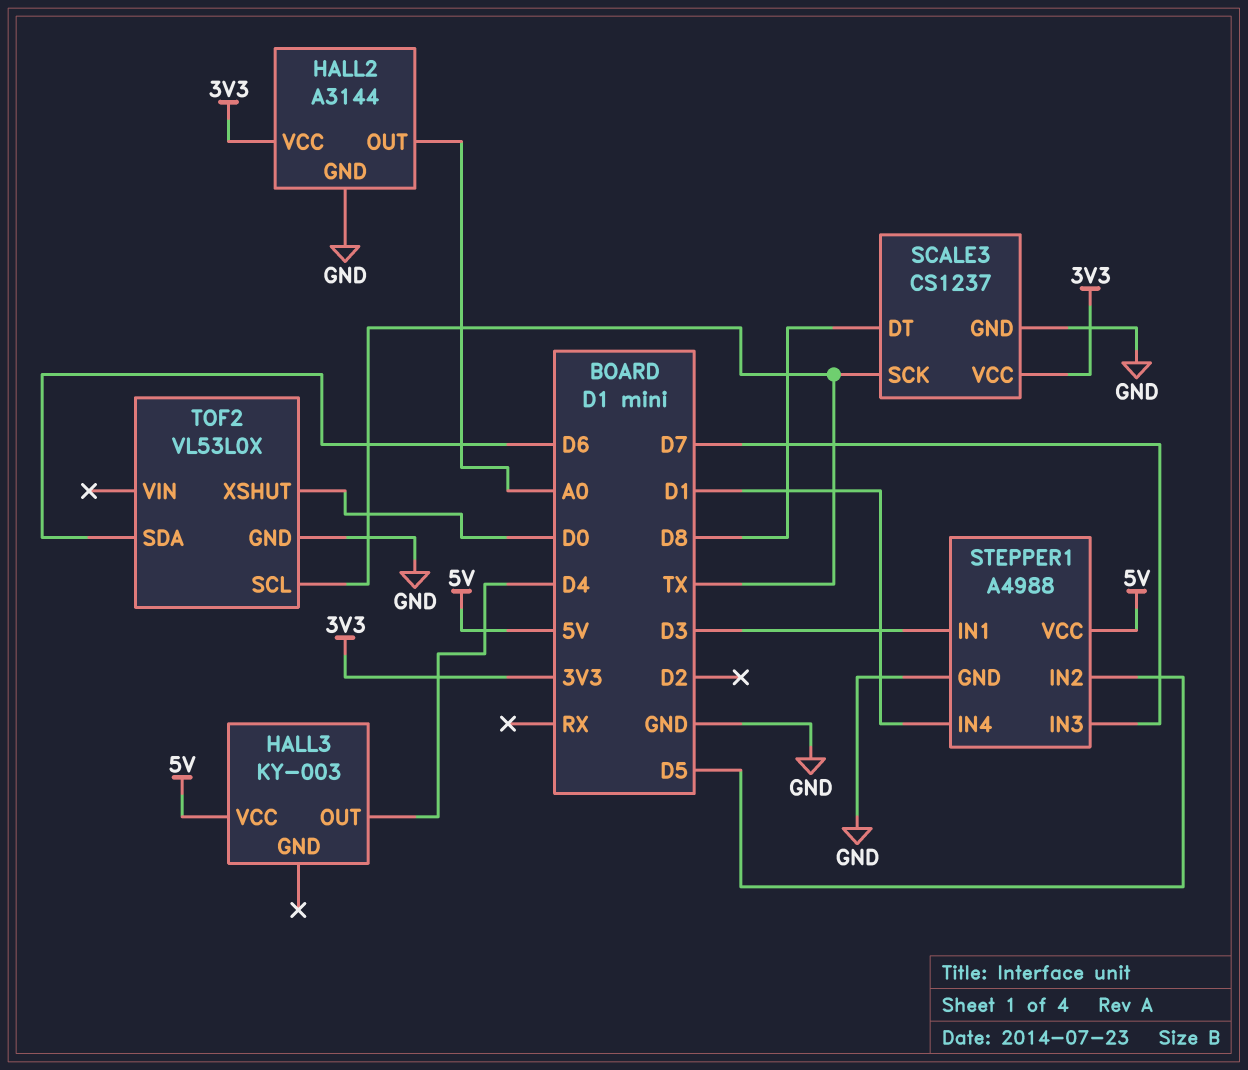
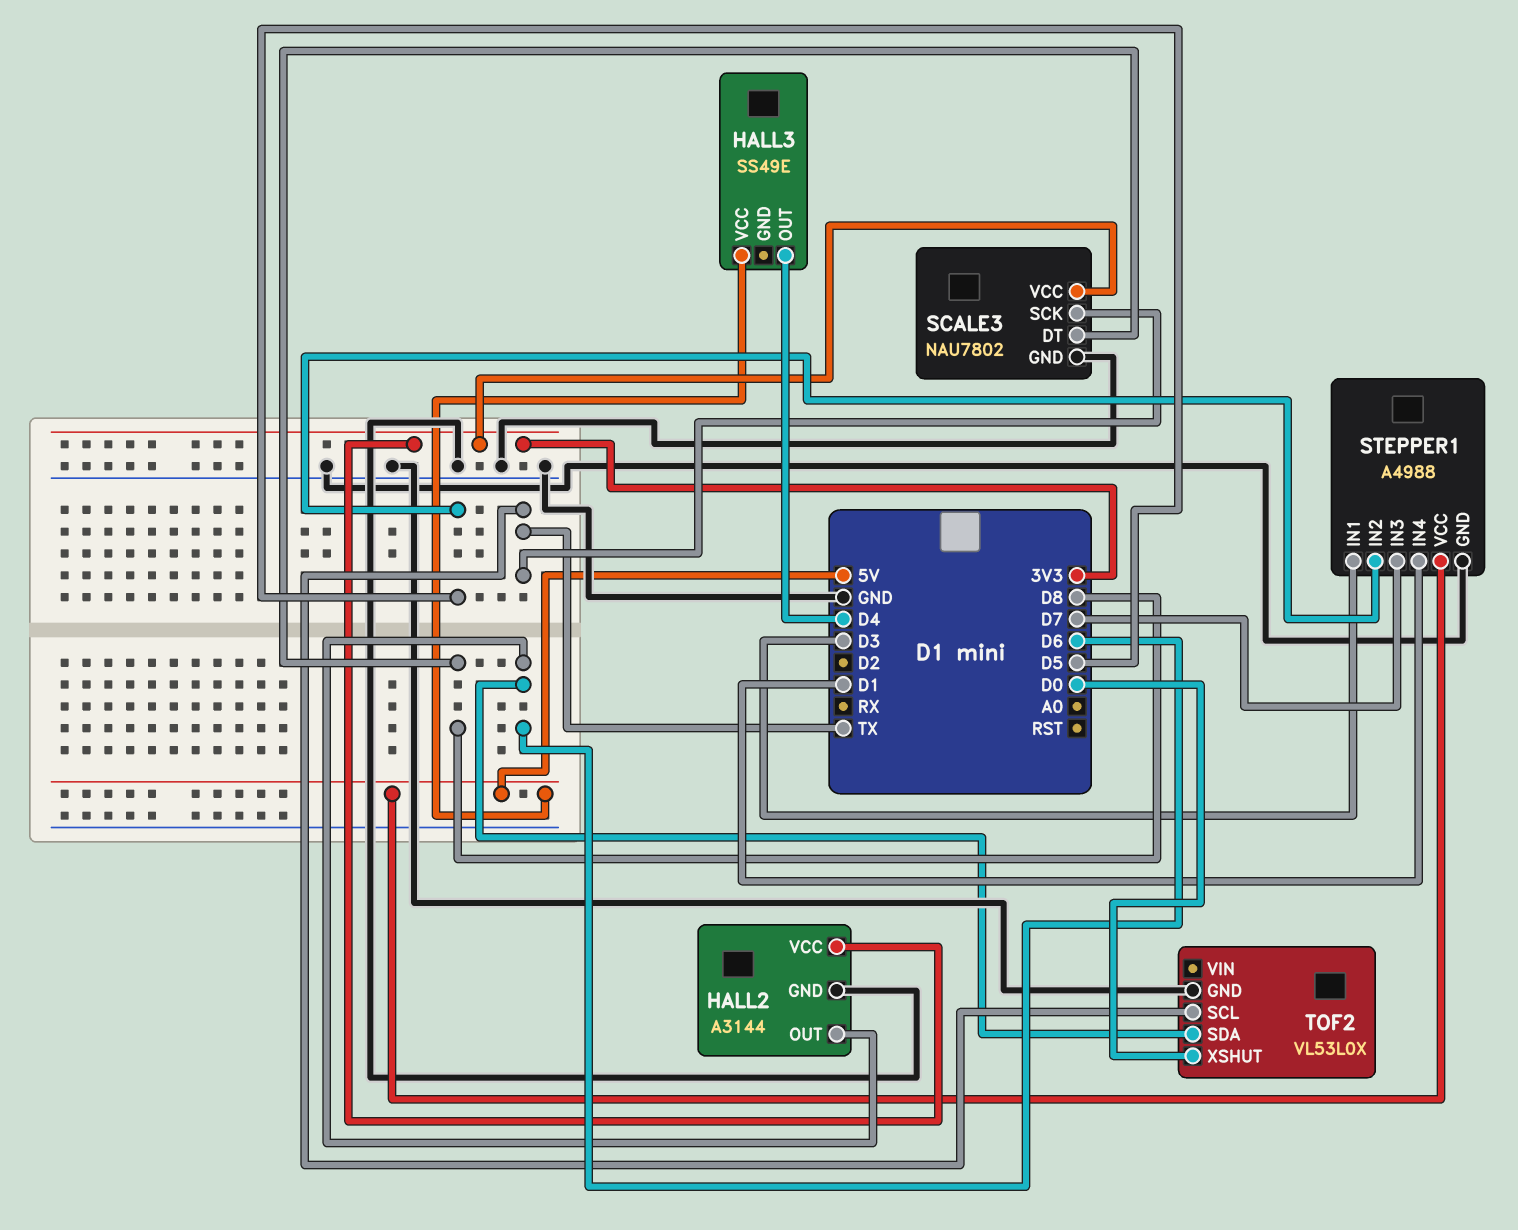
HALL2 pin OUT: A0 -> D6
HALL3: KY-003 -> SS49E
SCALE3: CS1237 -> NAU7802

